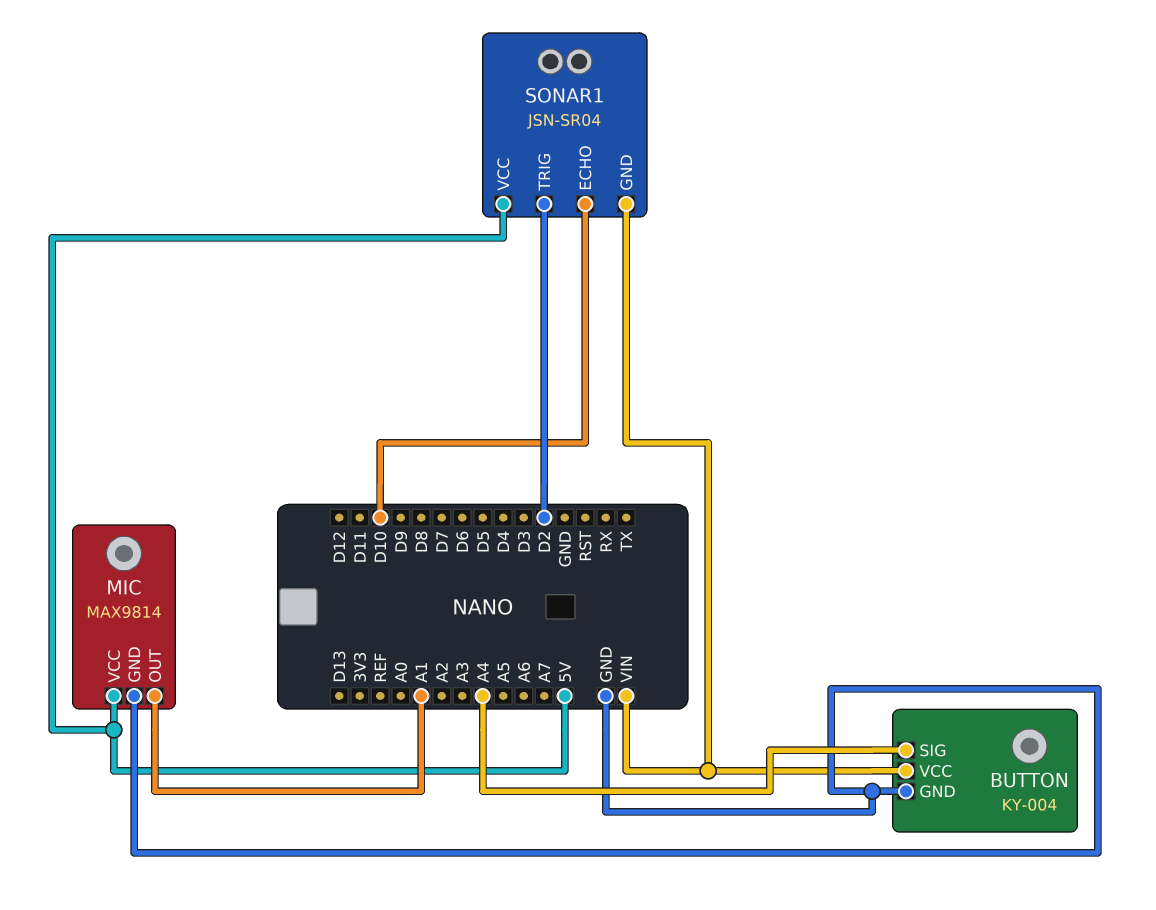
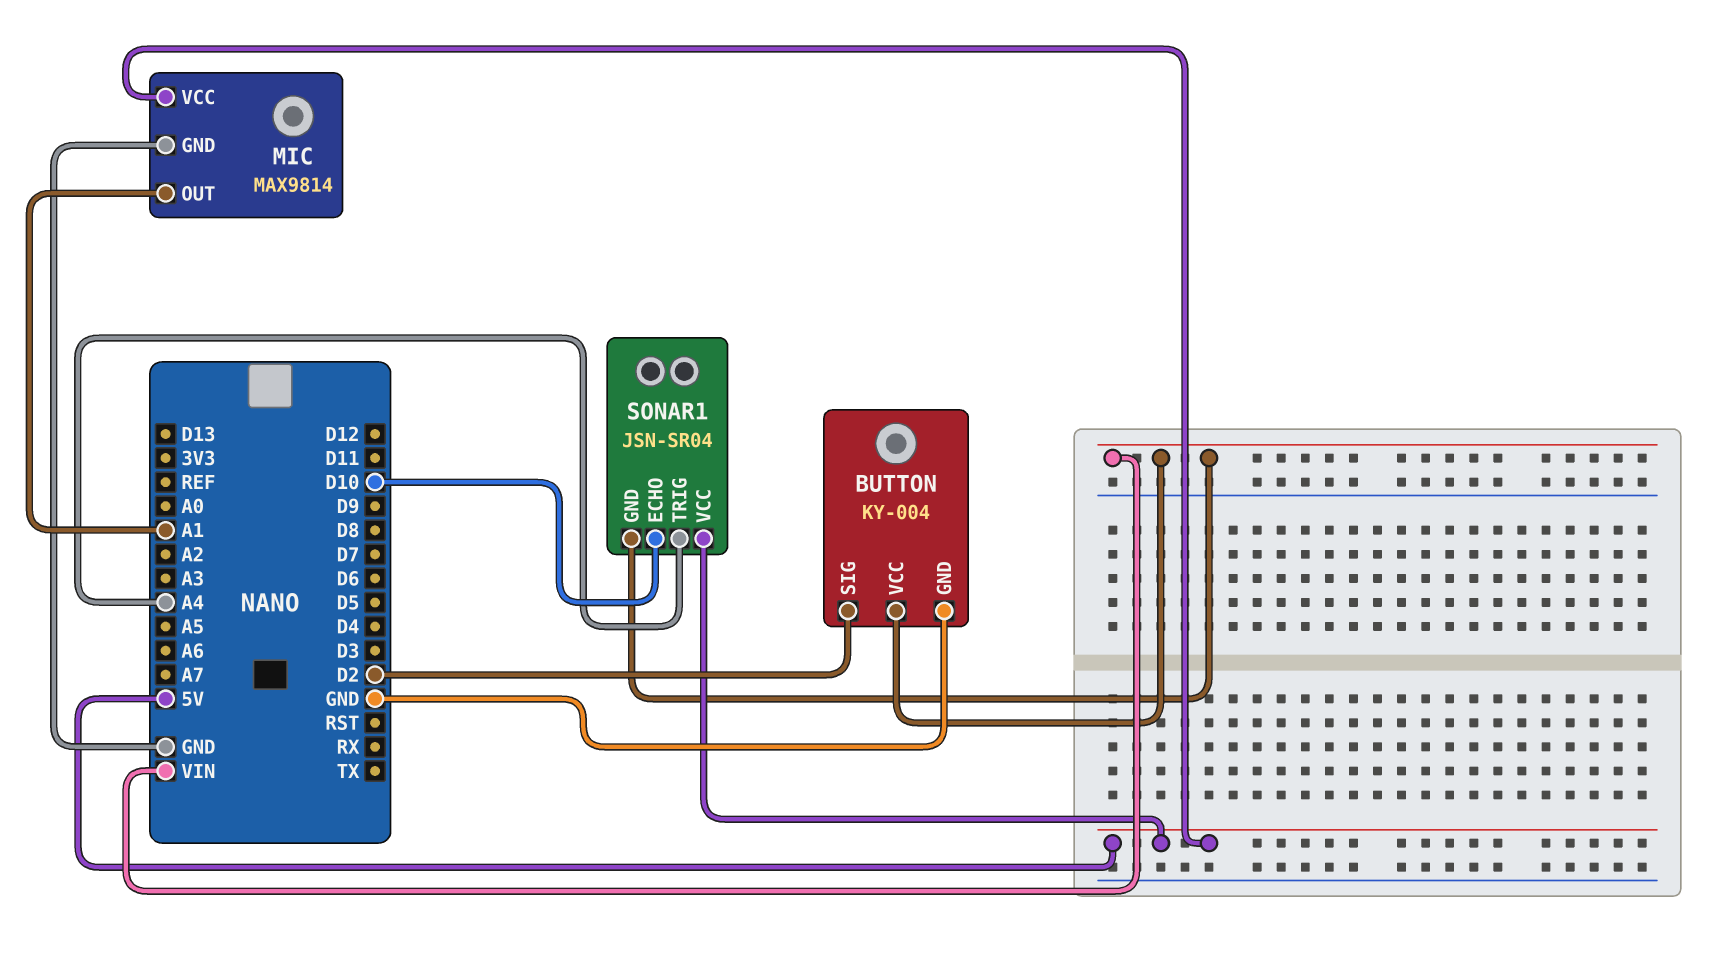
BUTTON pin SIG: A4 -> D2
SONAR1 pin TRIG: D2 -> A4

